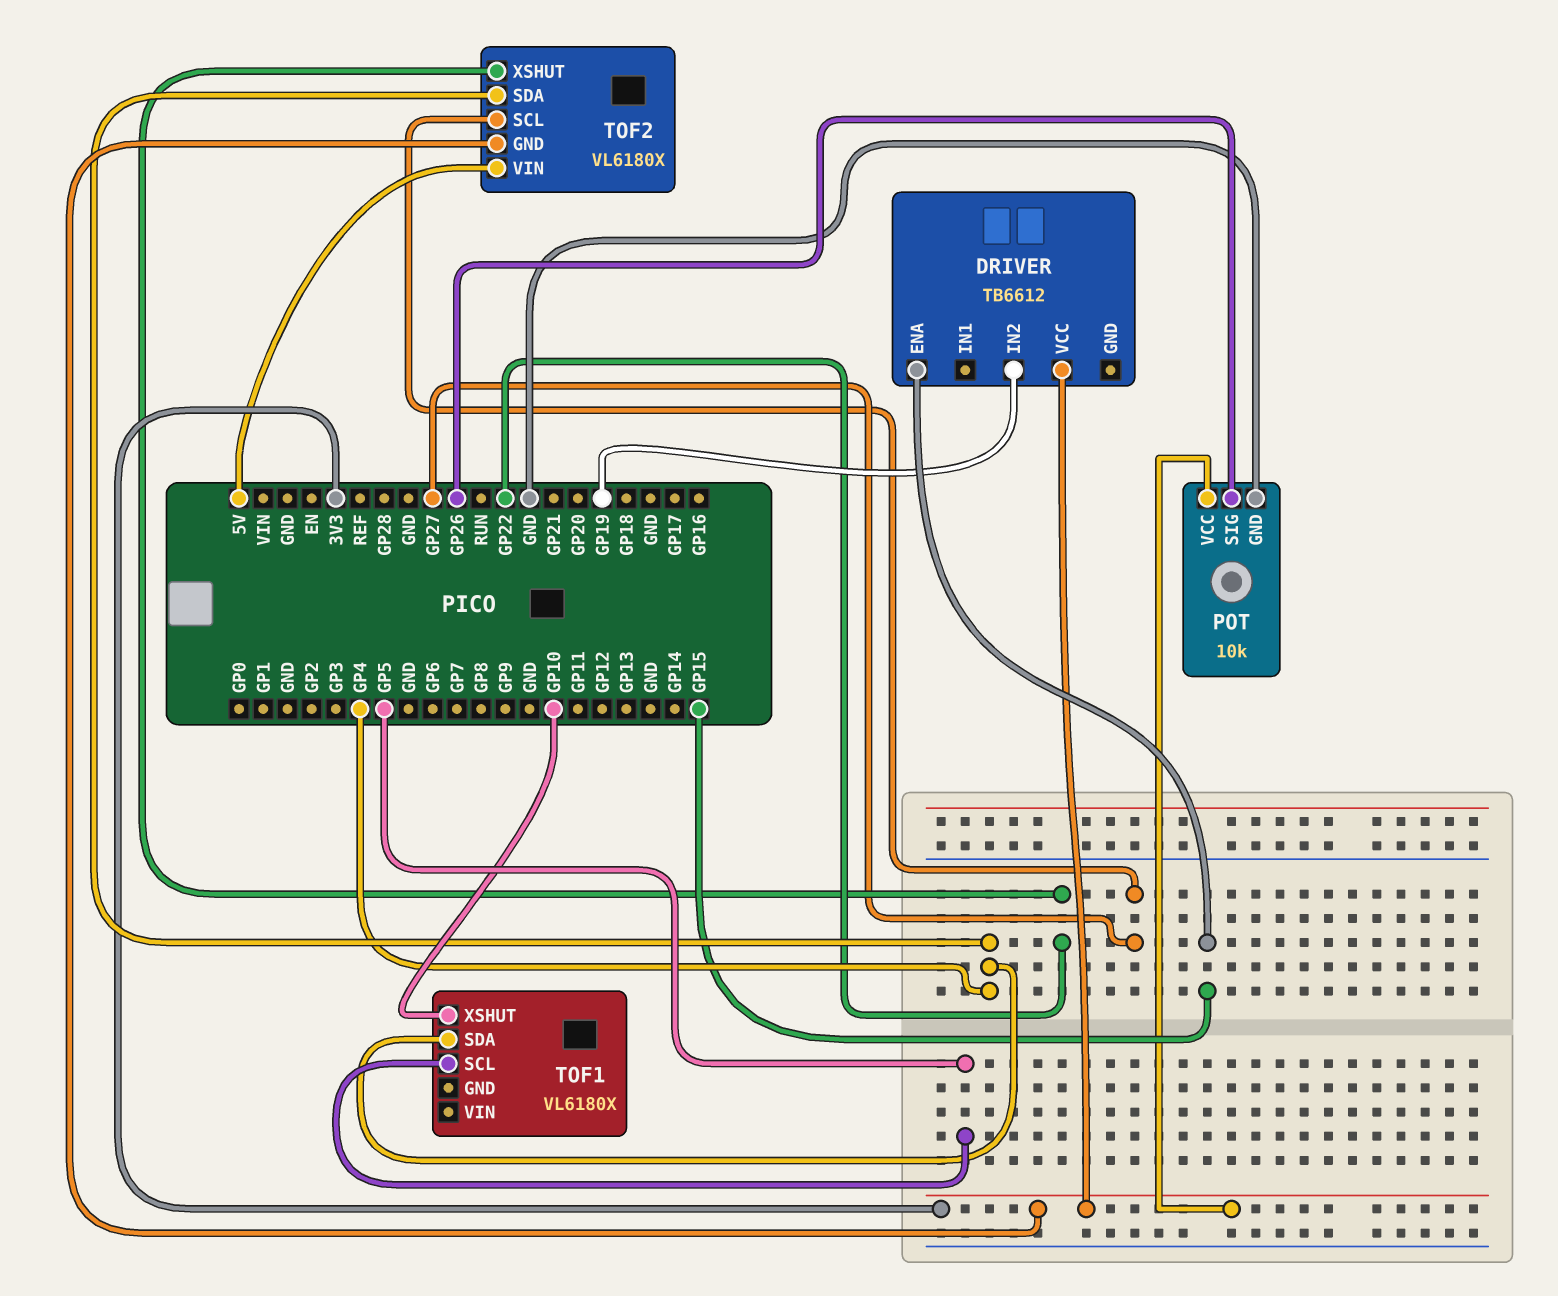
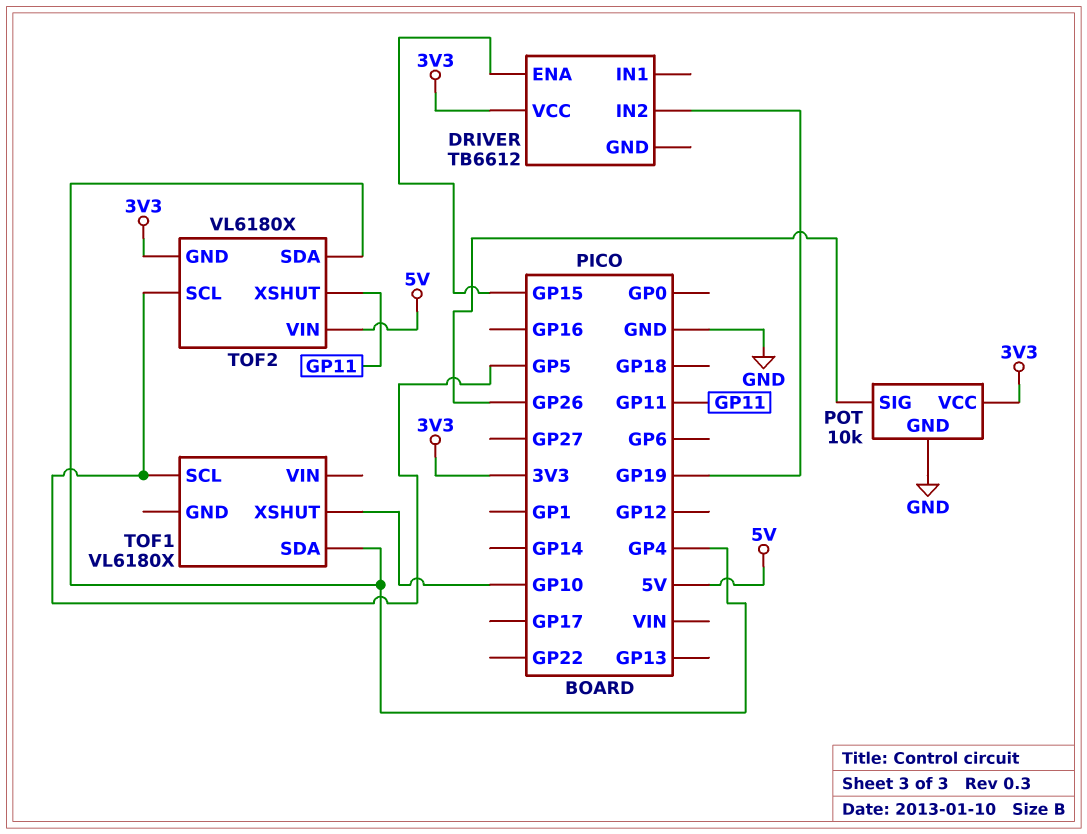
TOF2 pin SCL: GP27 -> GP5
TOF2 pin XSHUT: GP22 -> GP11

